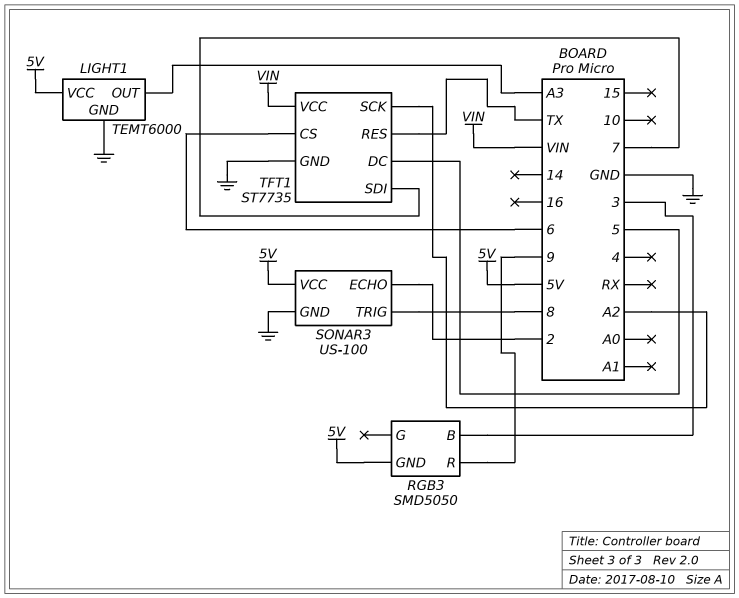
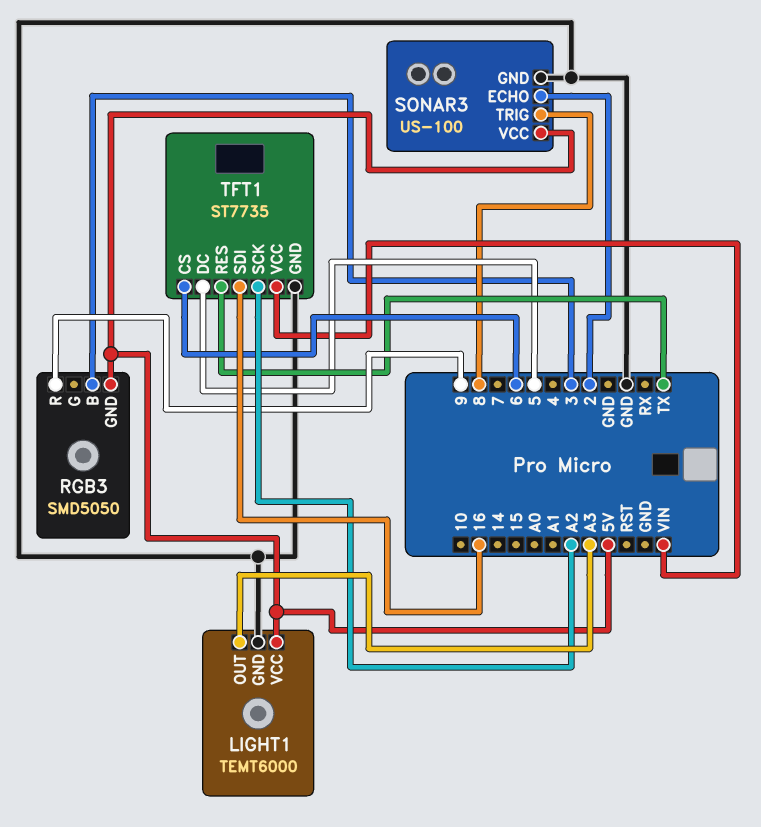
TFT1 pin SDI: 7 -> 16

